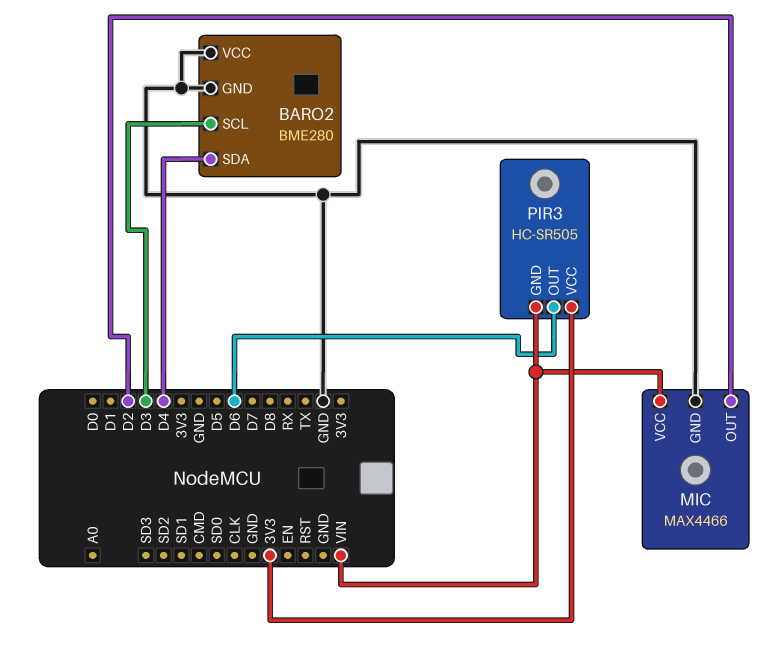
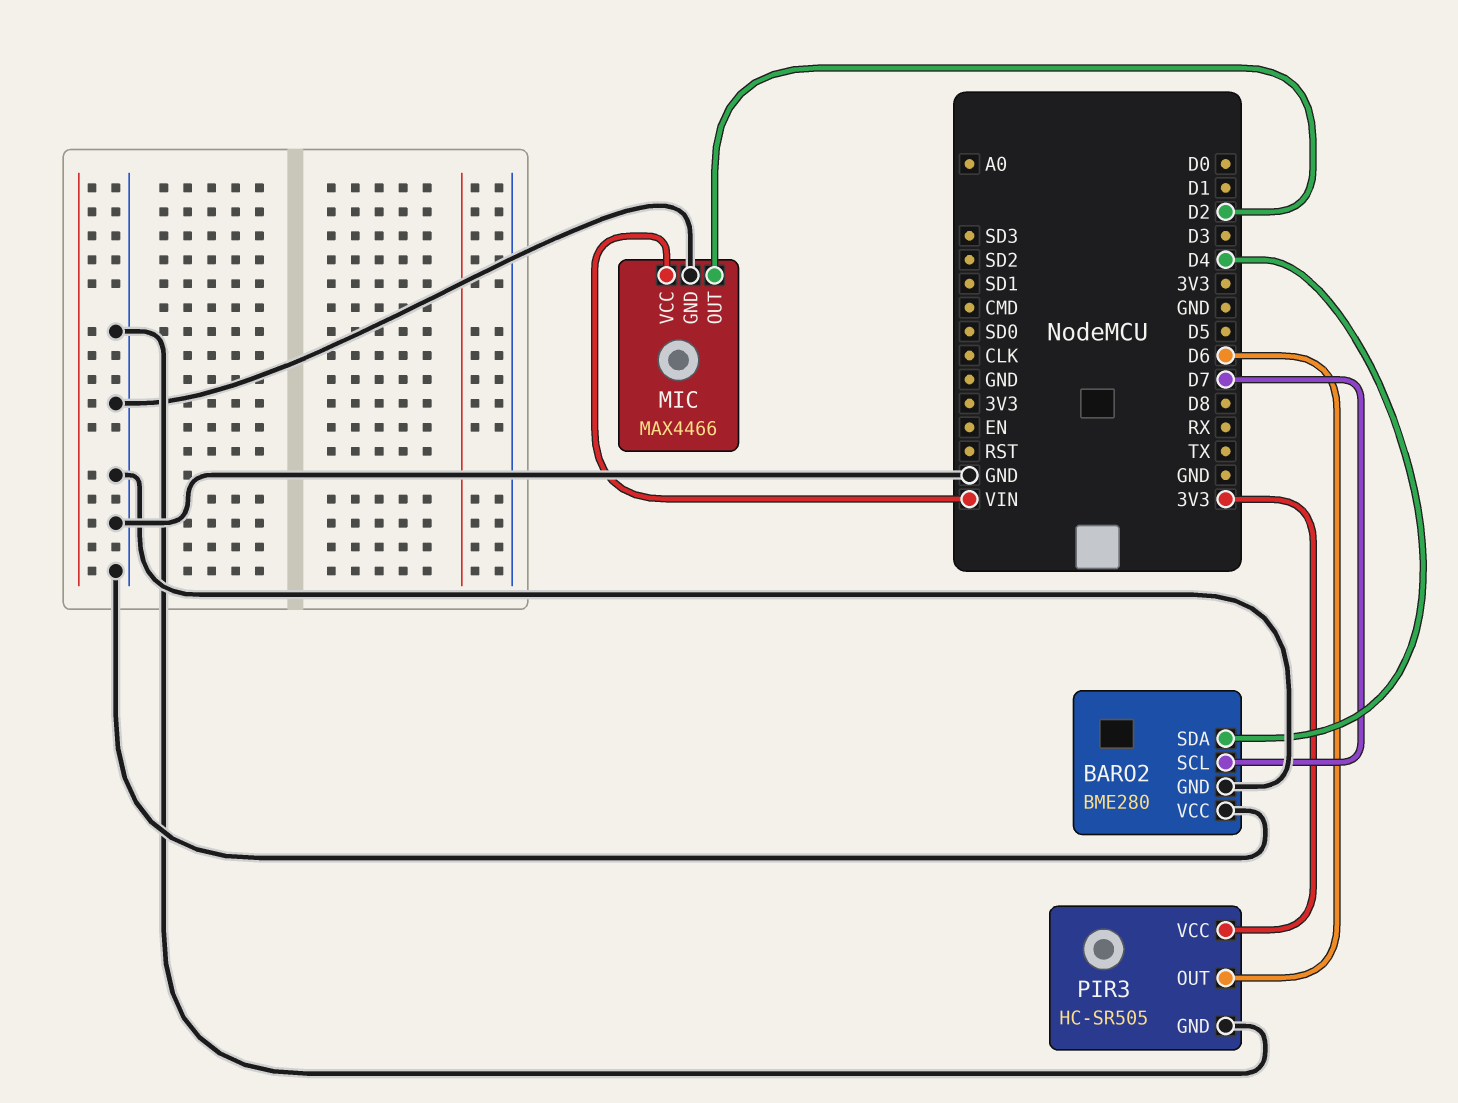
BARO2 pin SCL: D3 -> D7
PIR3 pin GND: VIN -> GND

